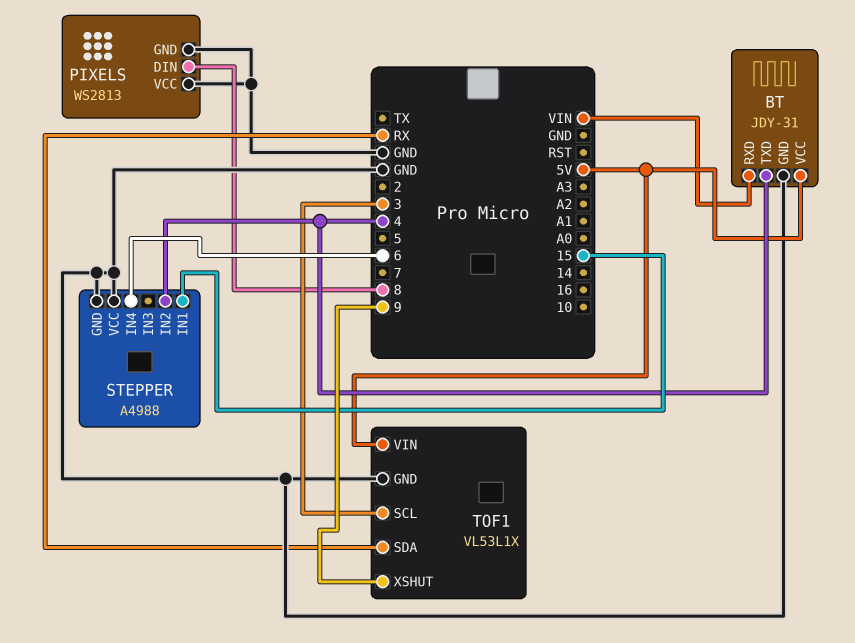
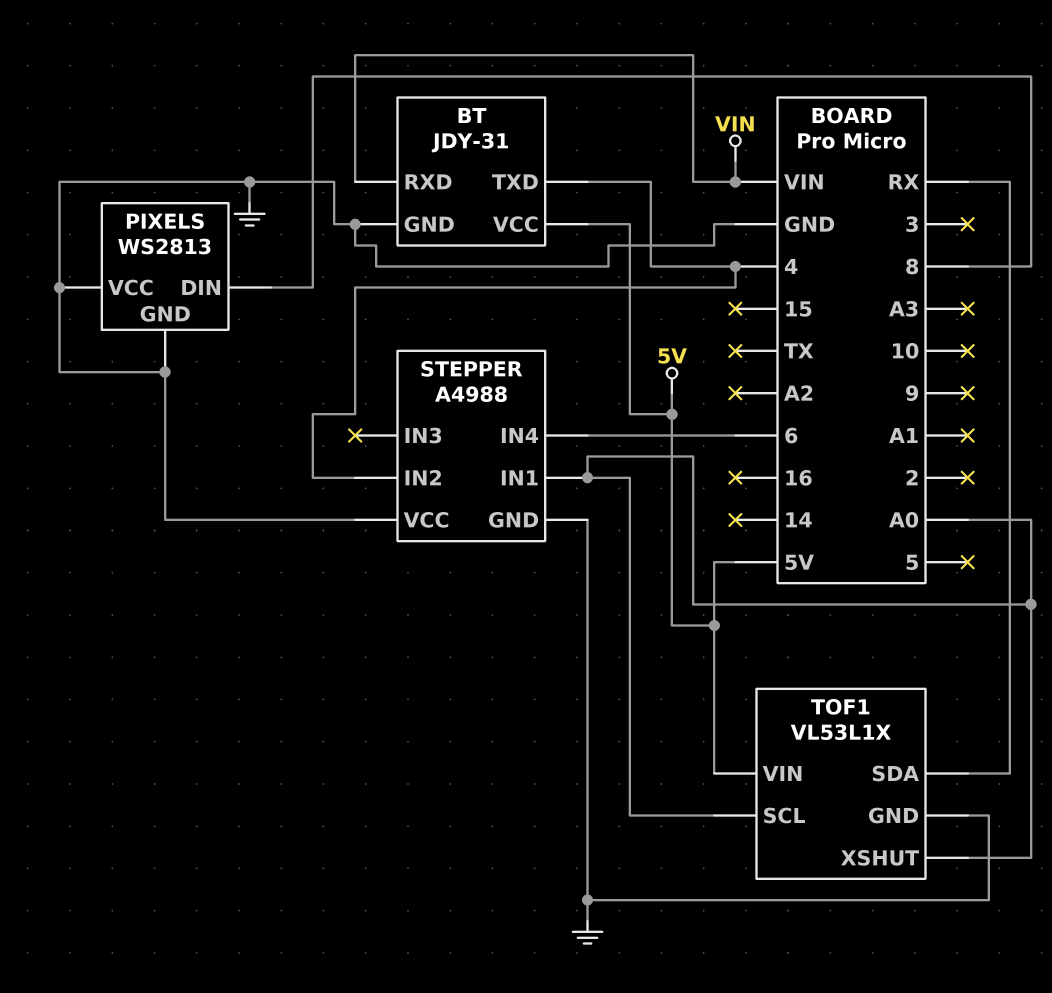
STEPPER pin IN1: 15 -> A0
TOF1 pin SCL: 3 -> A0
TOF1 pin XSHUT: 9 -> A0

